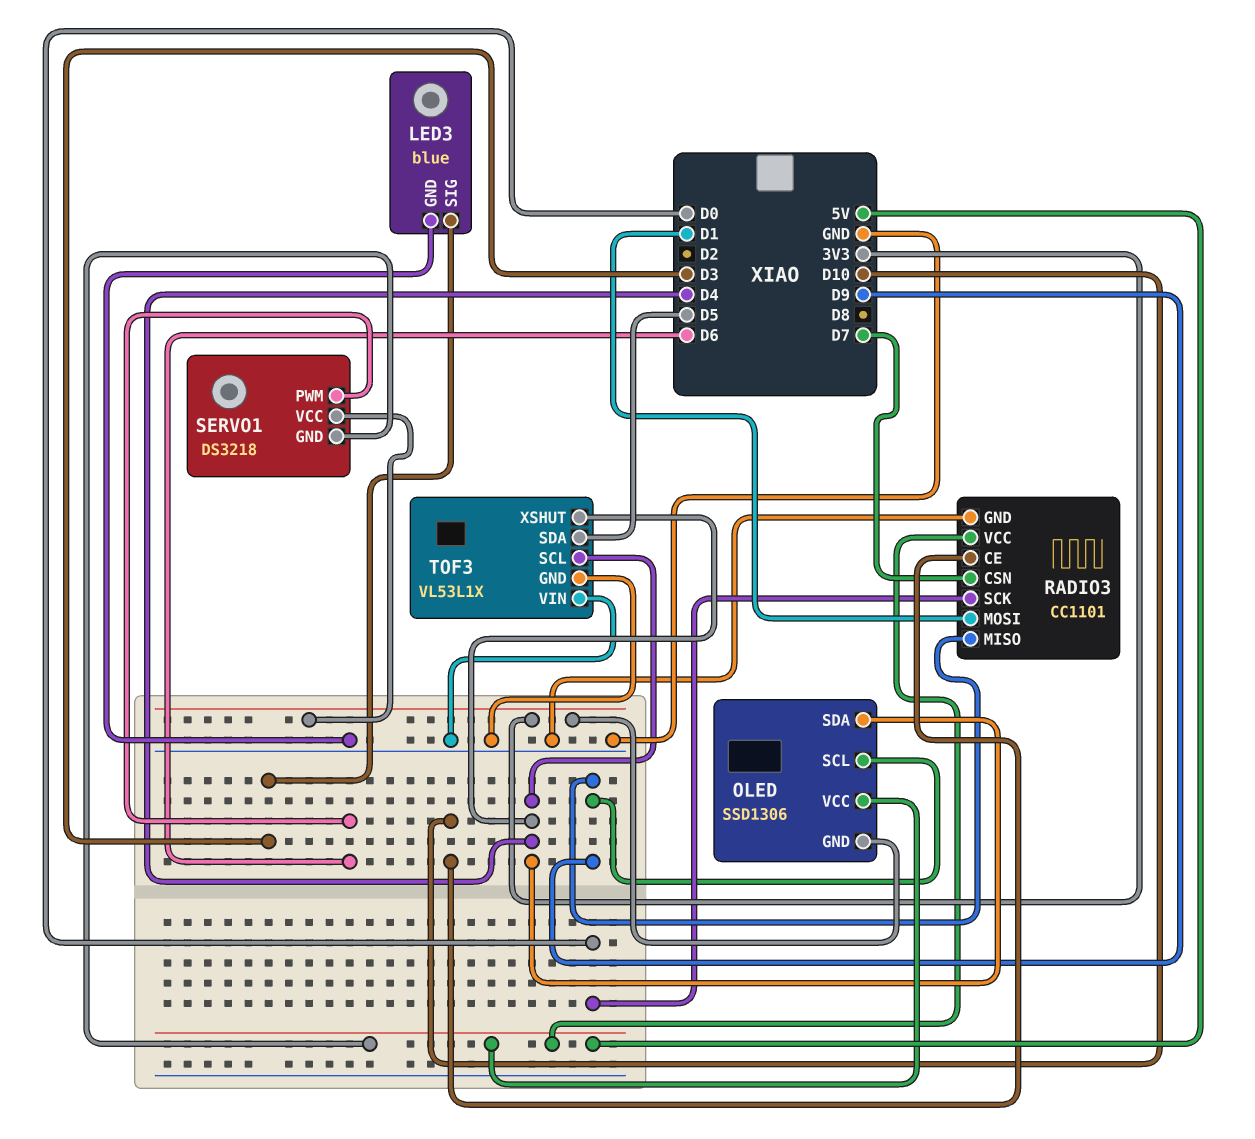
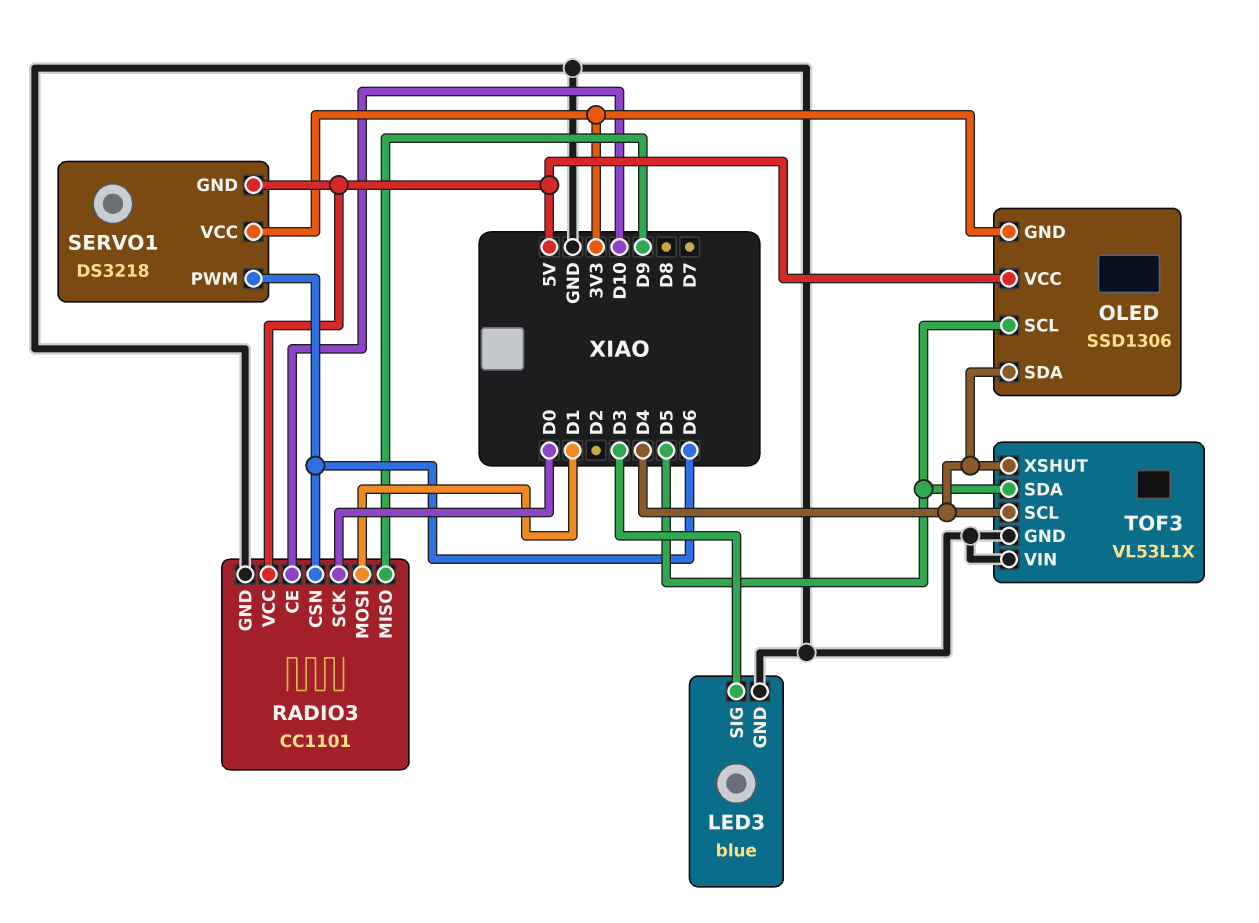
OLED pin SCL: D9 -> D5
RADIO3 pin CSN: D7 -> D6

